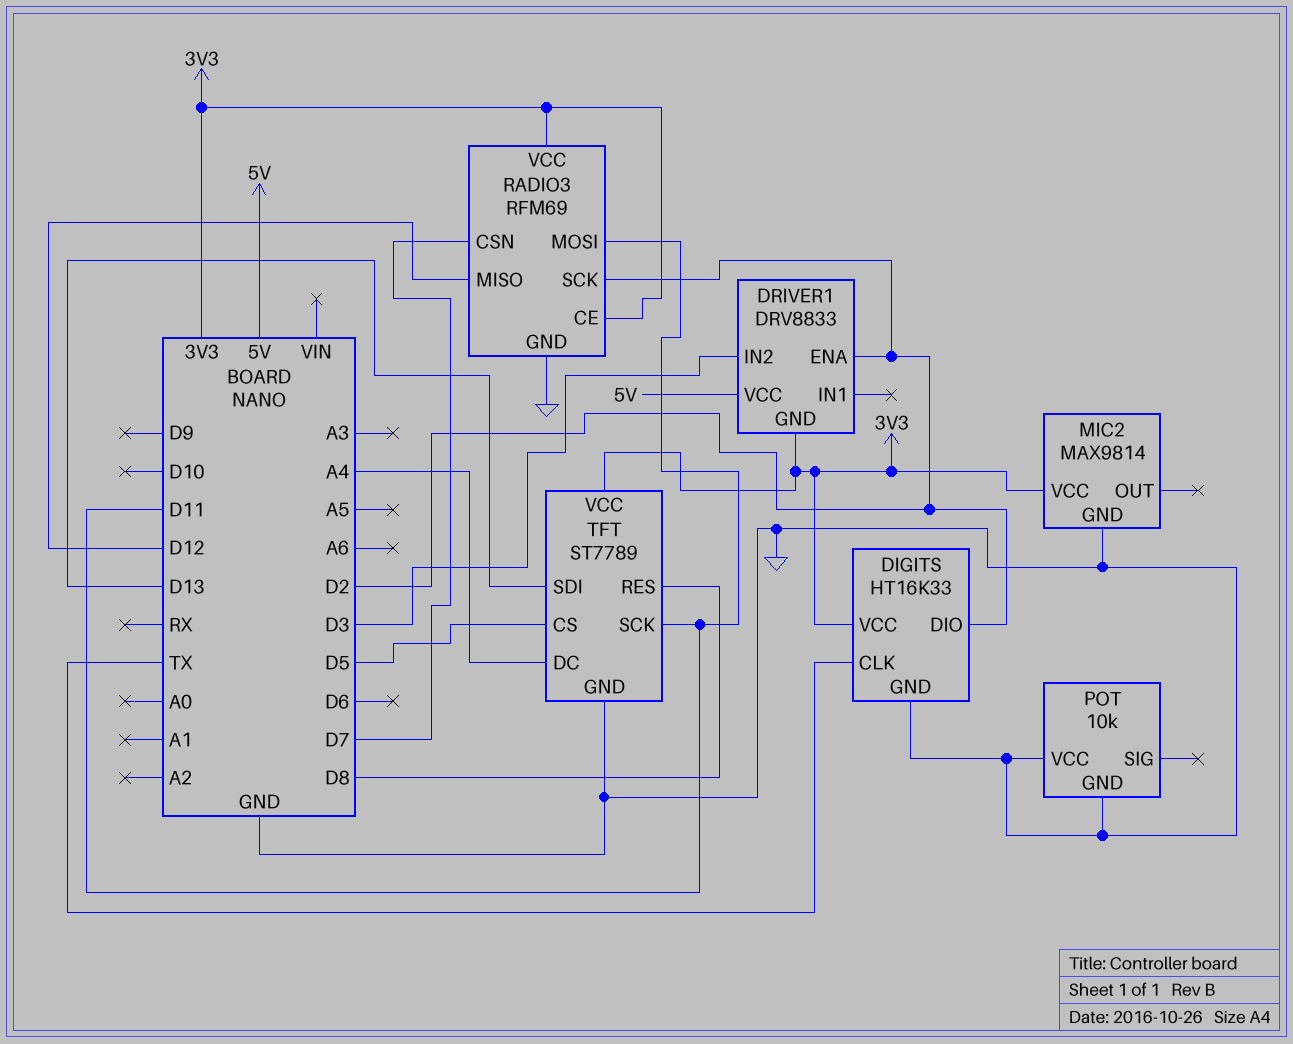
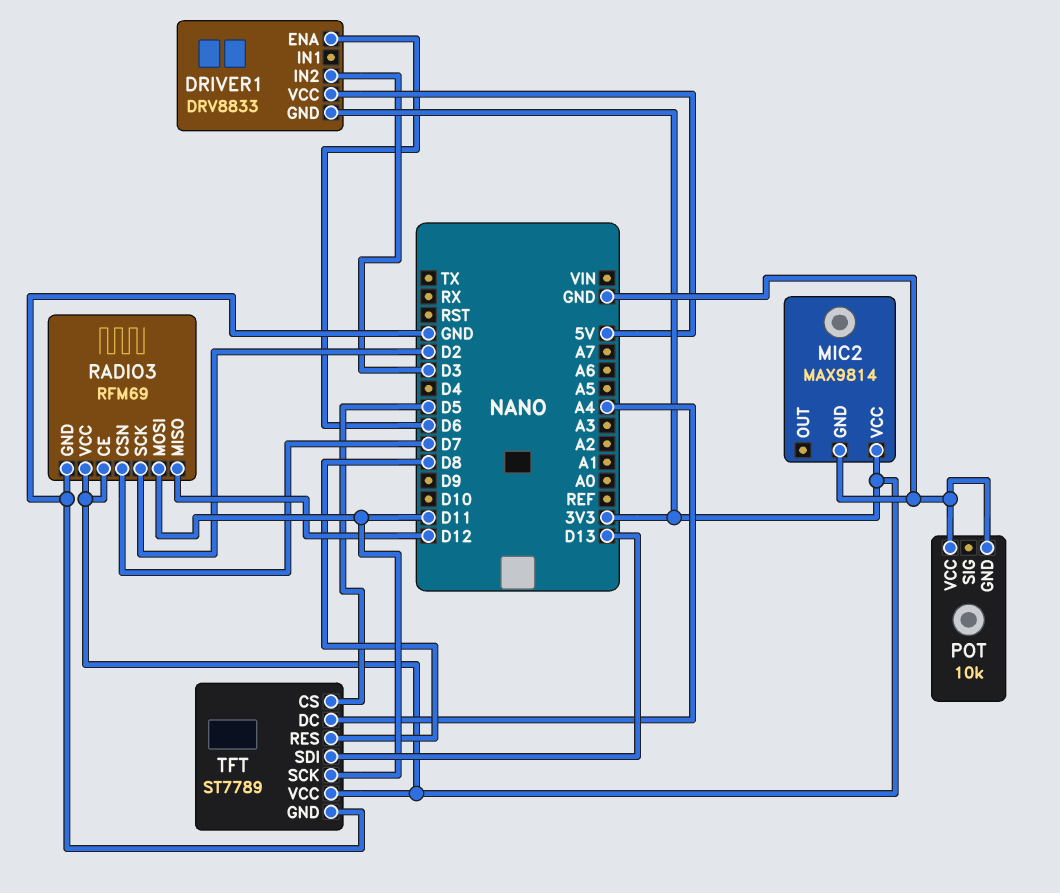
DIGITS: HT16K33 -> none
DIGITS pin CLK: TX -> none
DIGITS pin DIO: D2 -> none
DIGITS pin GND: GND -> none
DIGITS pin VCC: 3V3 -> none
DRIVER1 pin ENA: D2 -> D6

